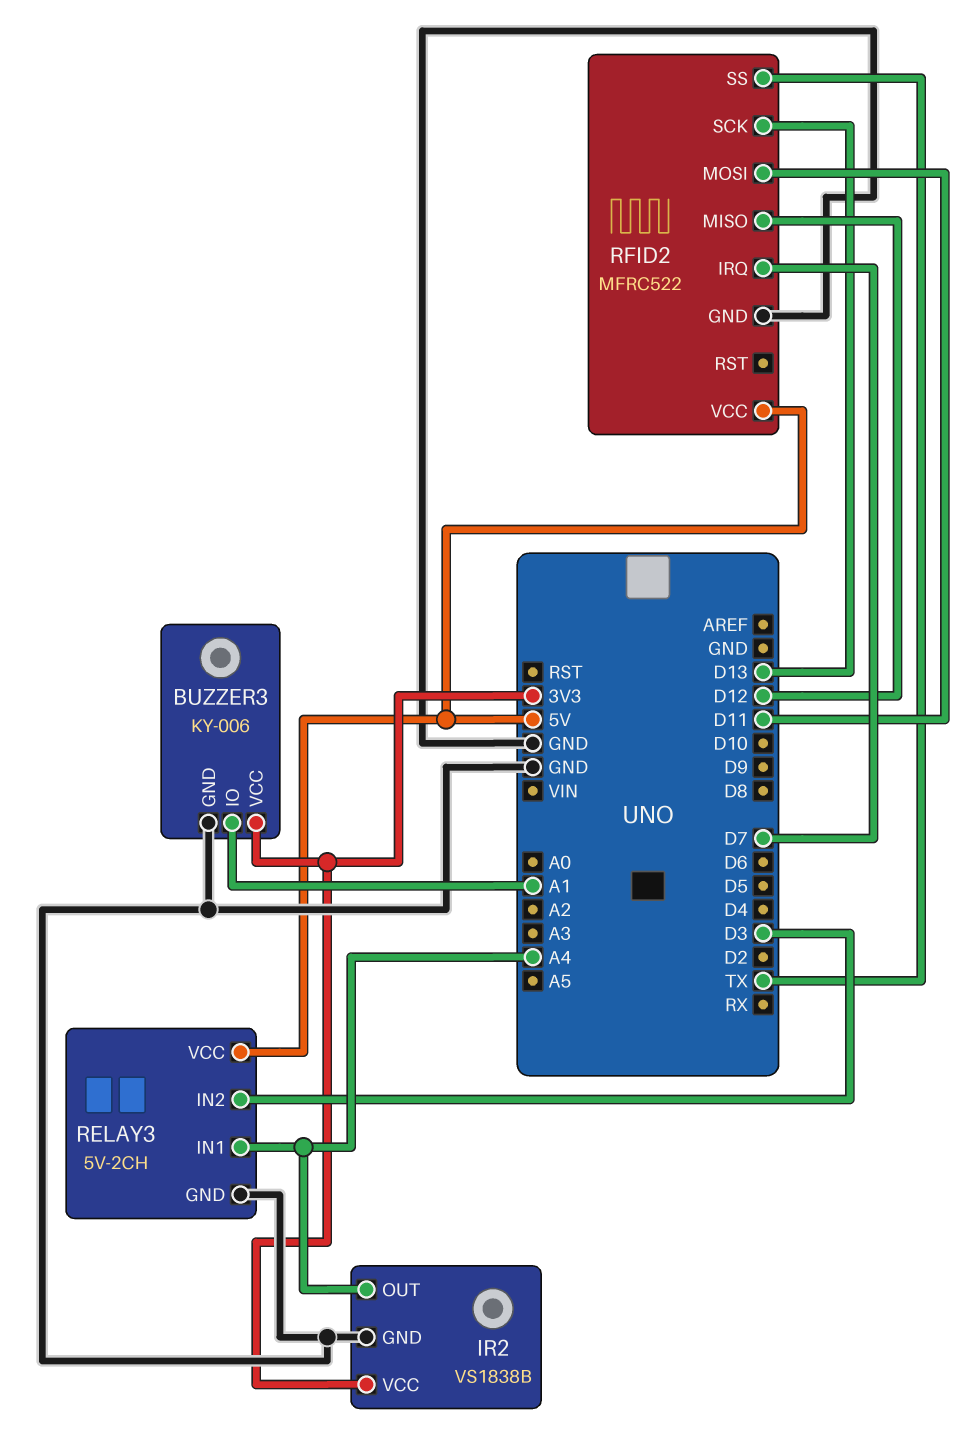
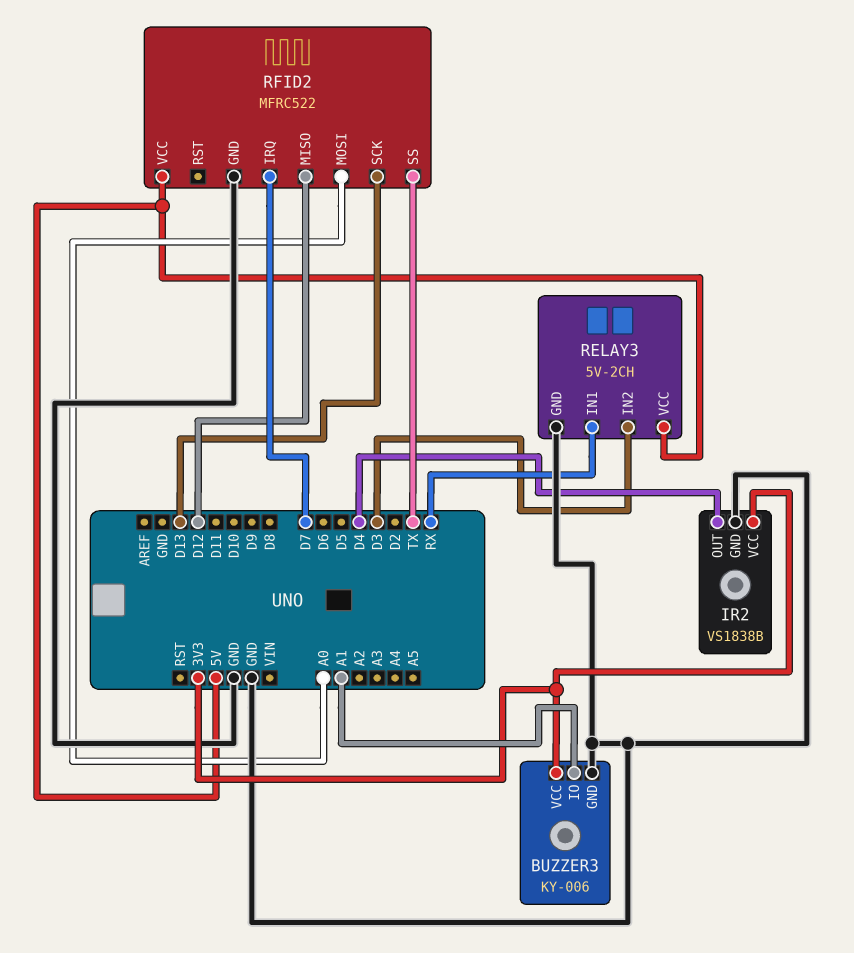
IR2 pin OUT: A4 -> D4
RELAY3 pin IN1: A4 -> RX
RFID2 pin MOSI: D11 -> A0

